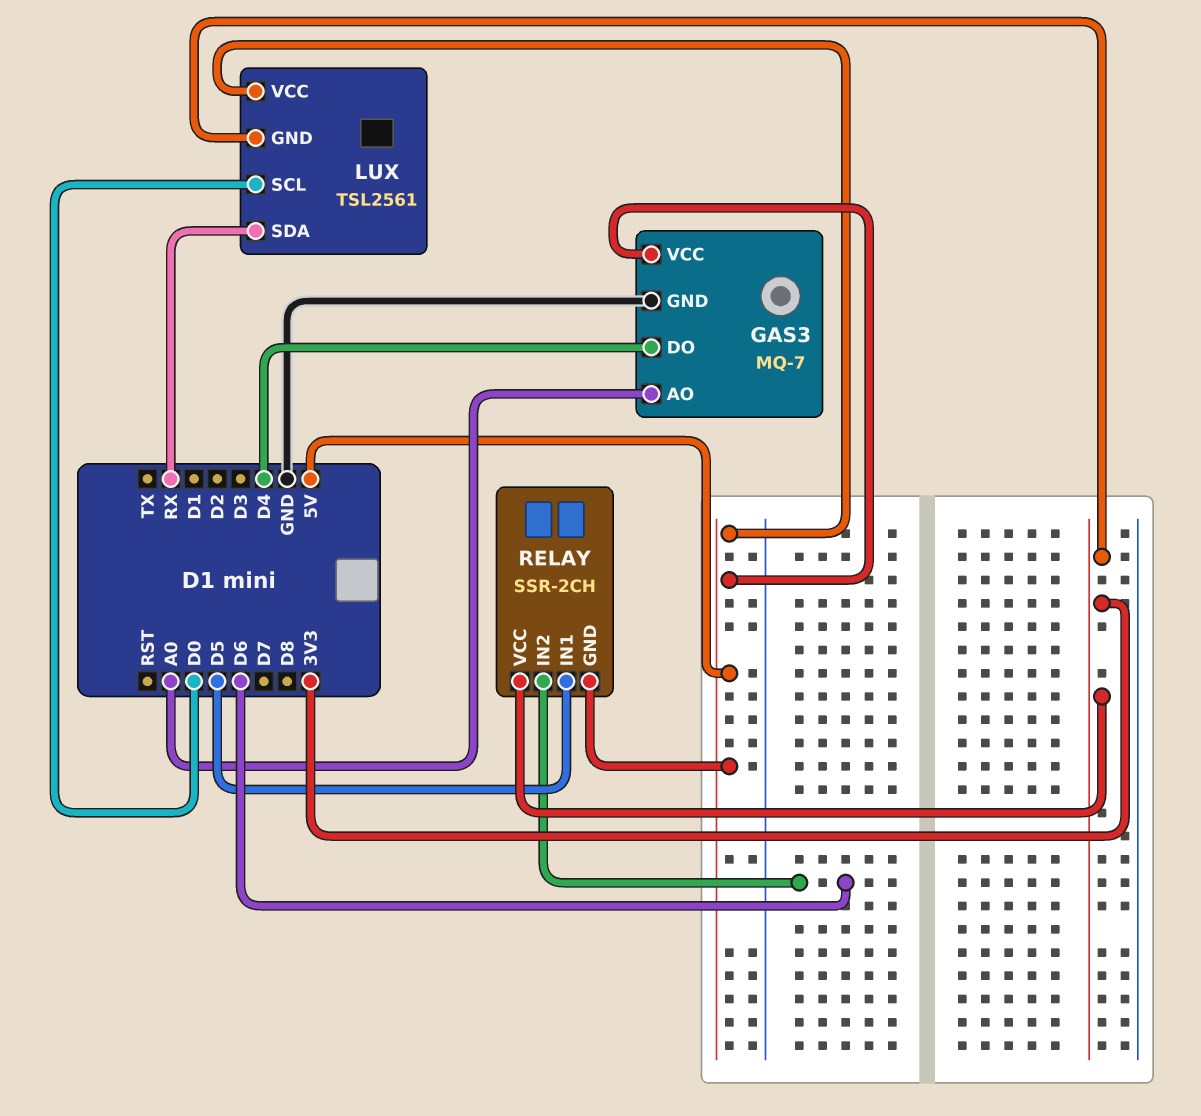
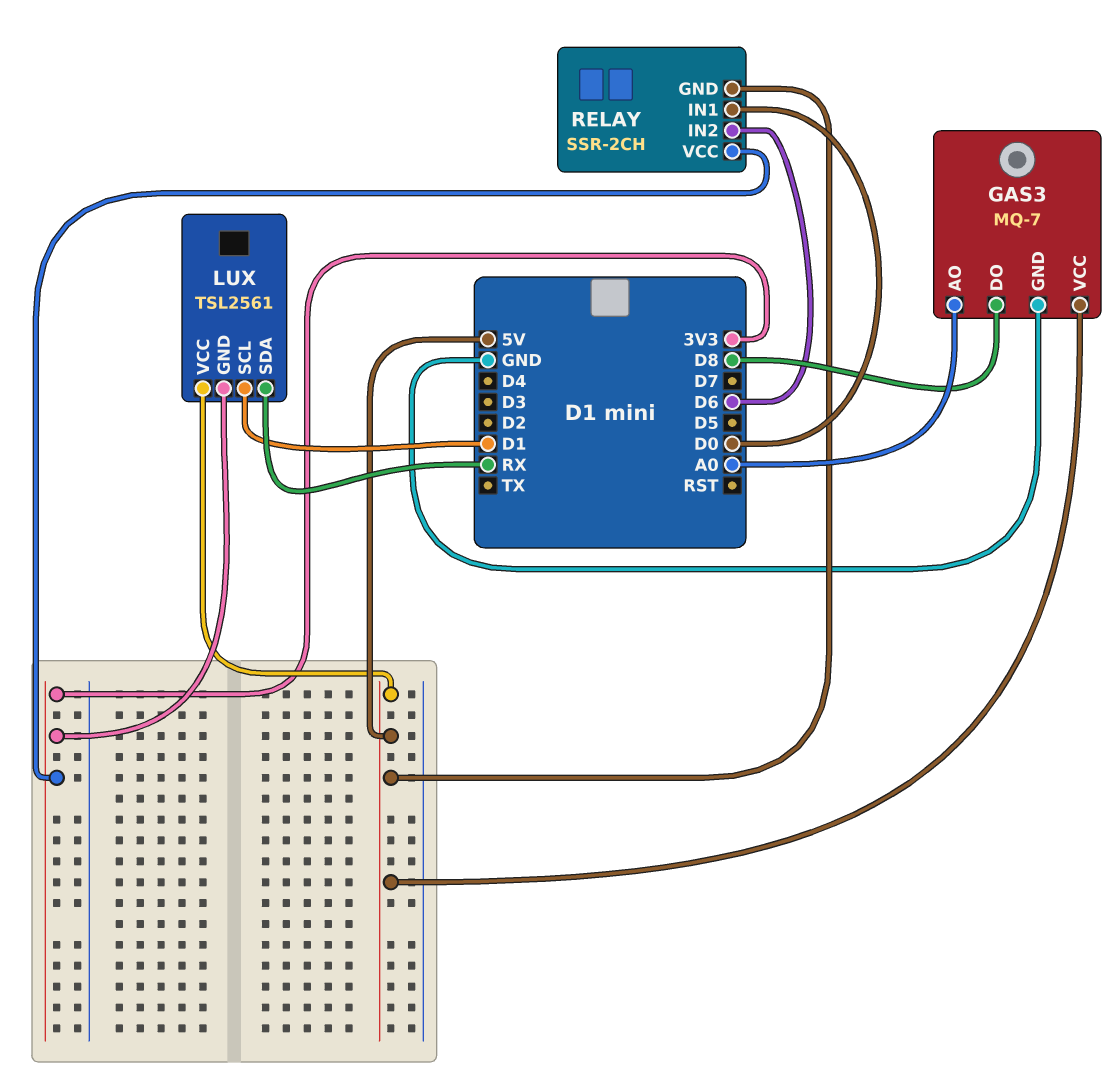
GAS3 pin DO: D4 -> D8
LUX pin SCL: D0 -> D1
RELAY pin IN1: D5 -> D0

